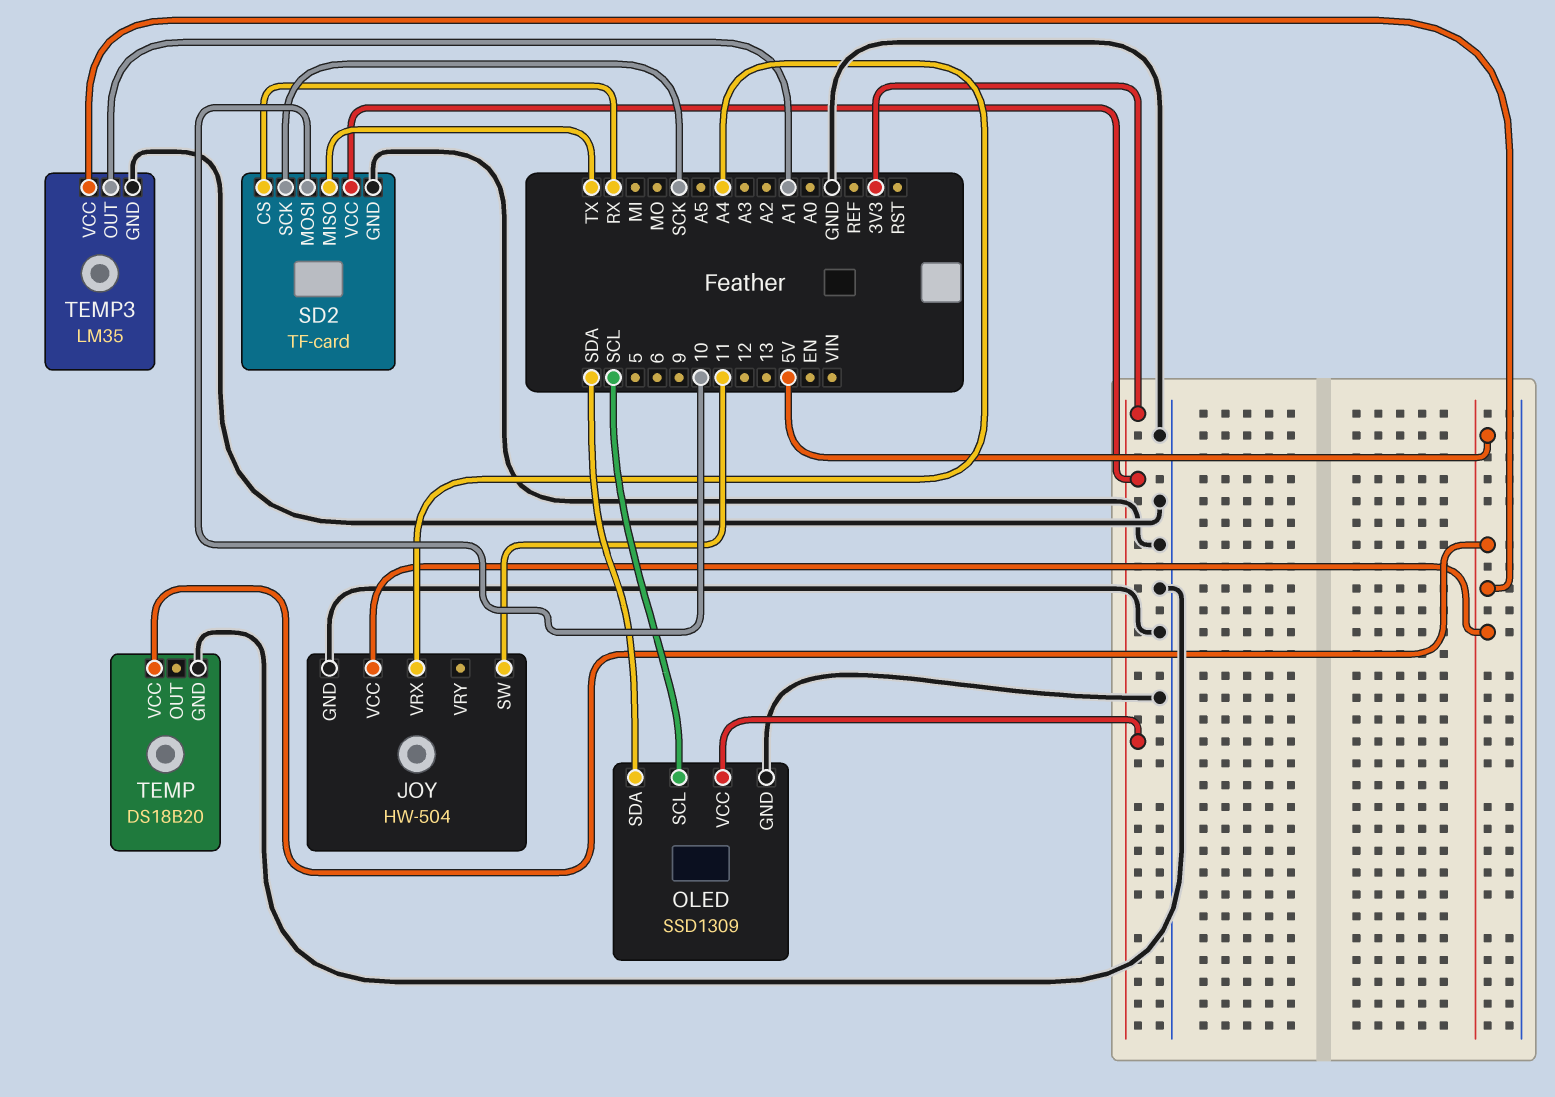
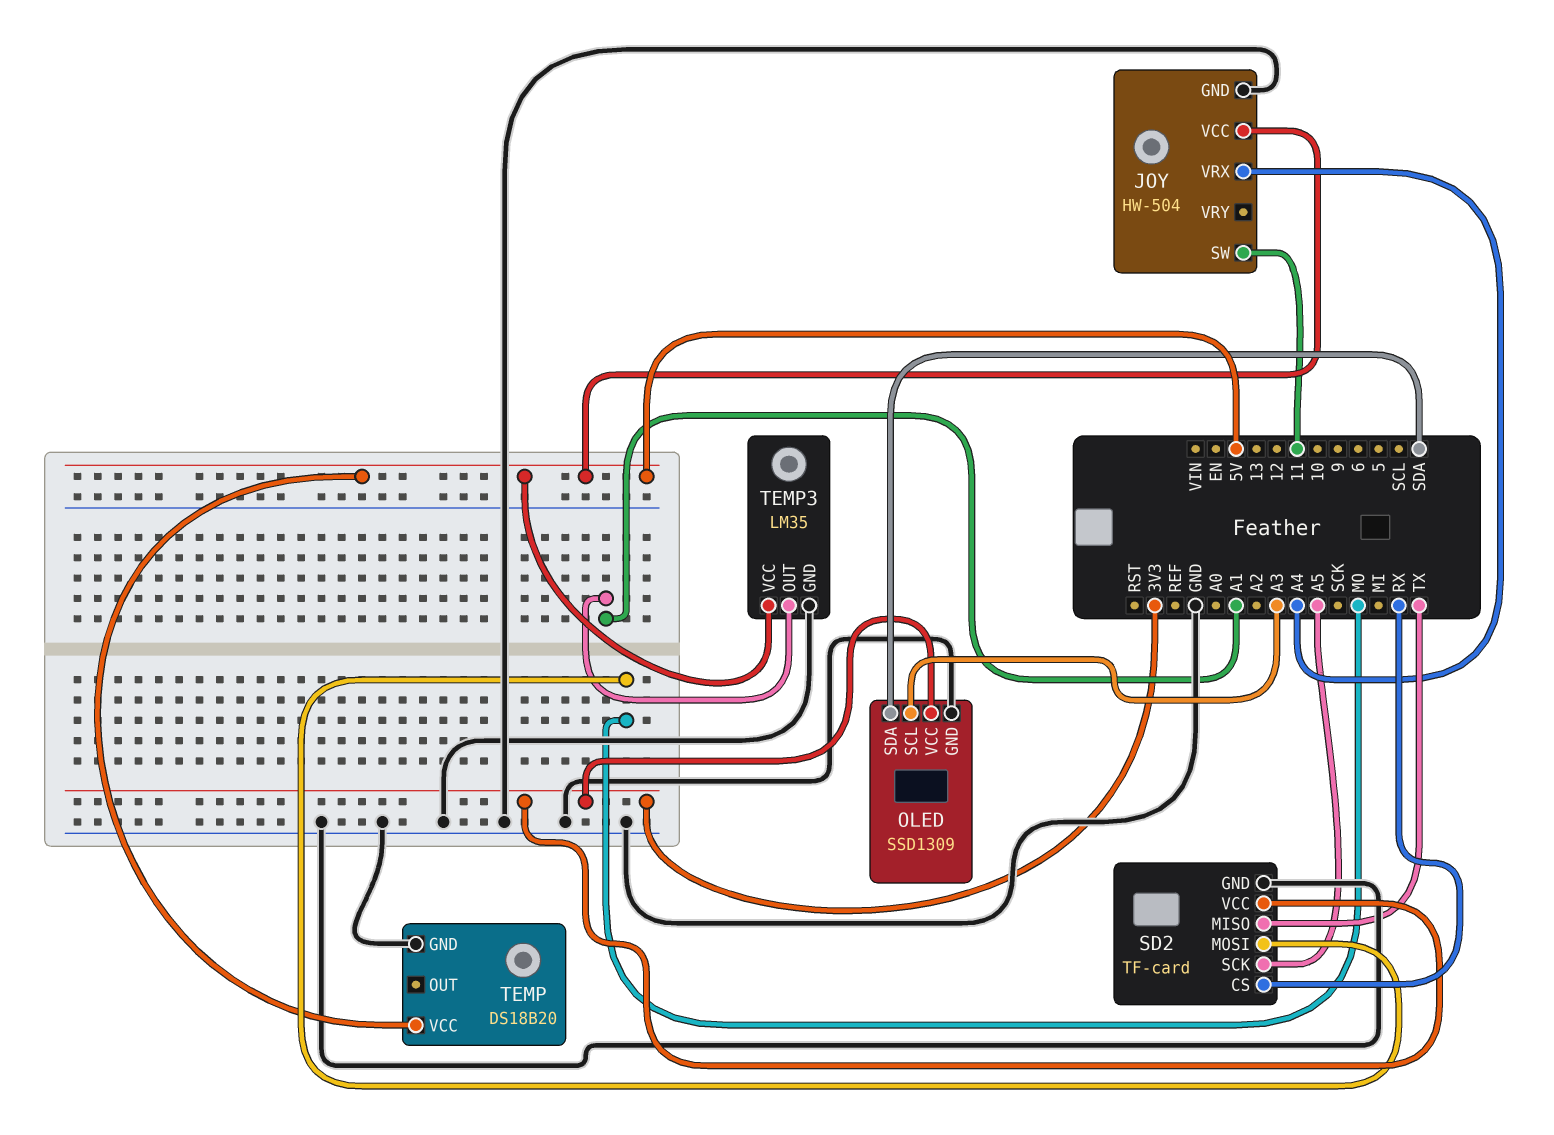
OLED pin SCL: SCL -> A3
SD2 pin MOSI: 10 -> MO
SD2 pin SCK: SCK -> A5

